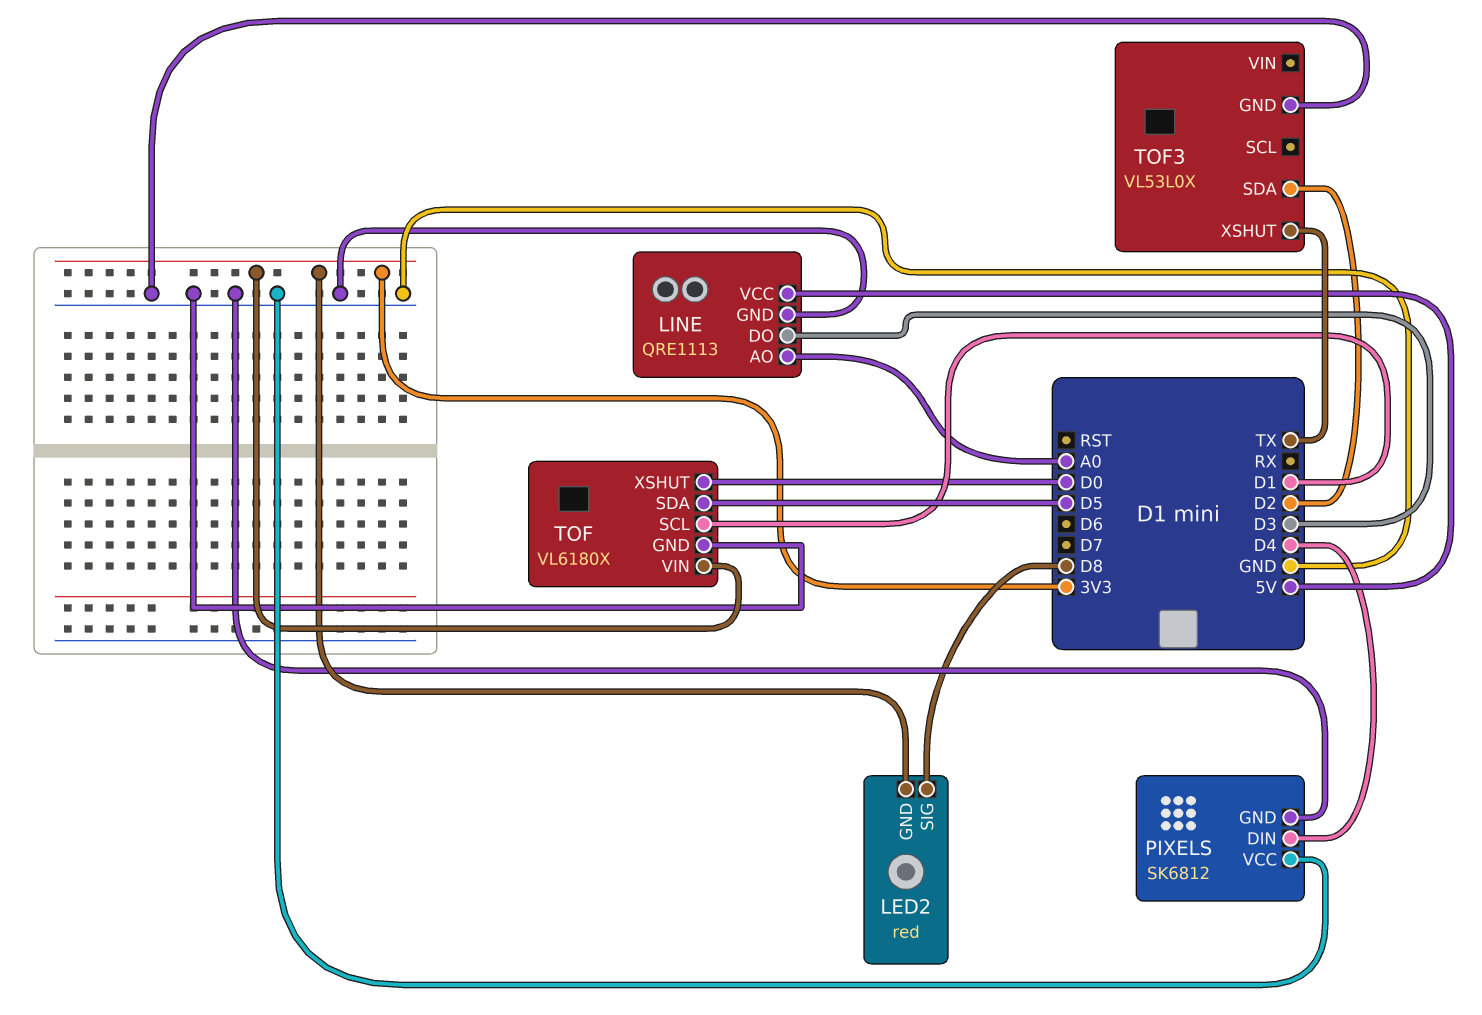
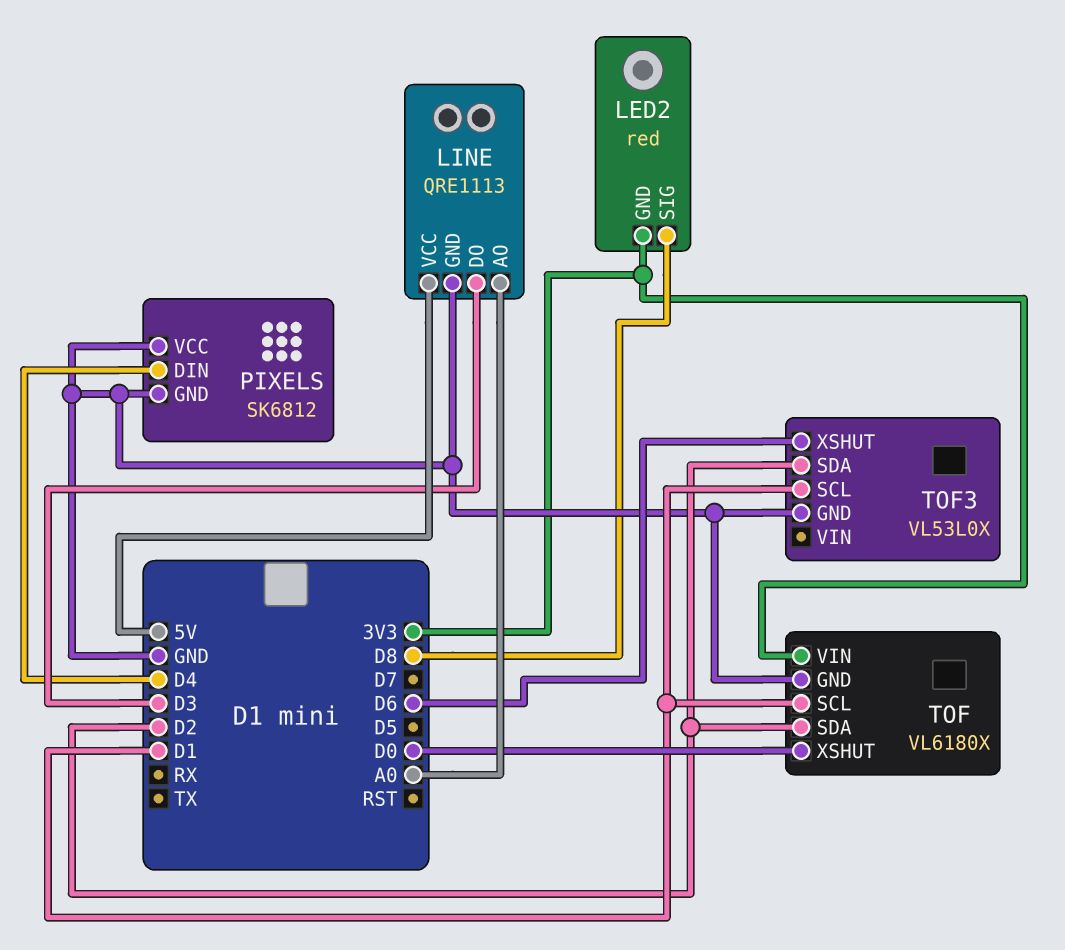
TOF pin SDA: D5 -> D2
TOF3 pin SCL: none -> D1
TOF3 pin XSHUT: TX -> D6

